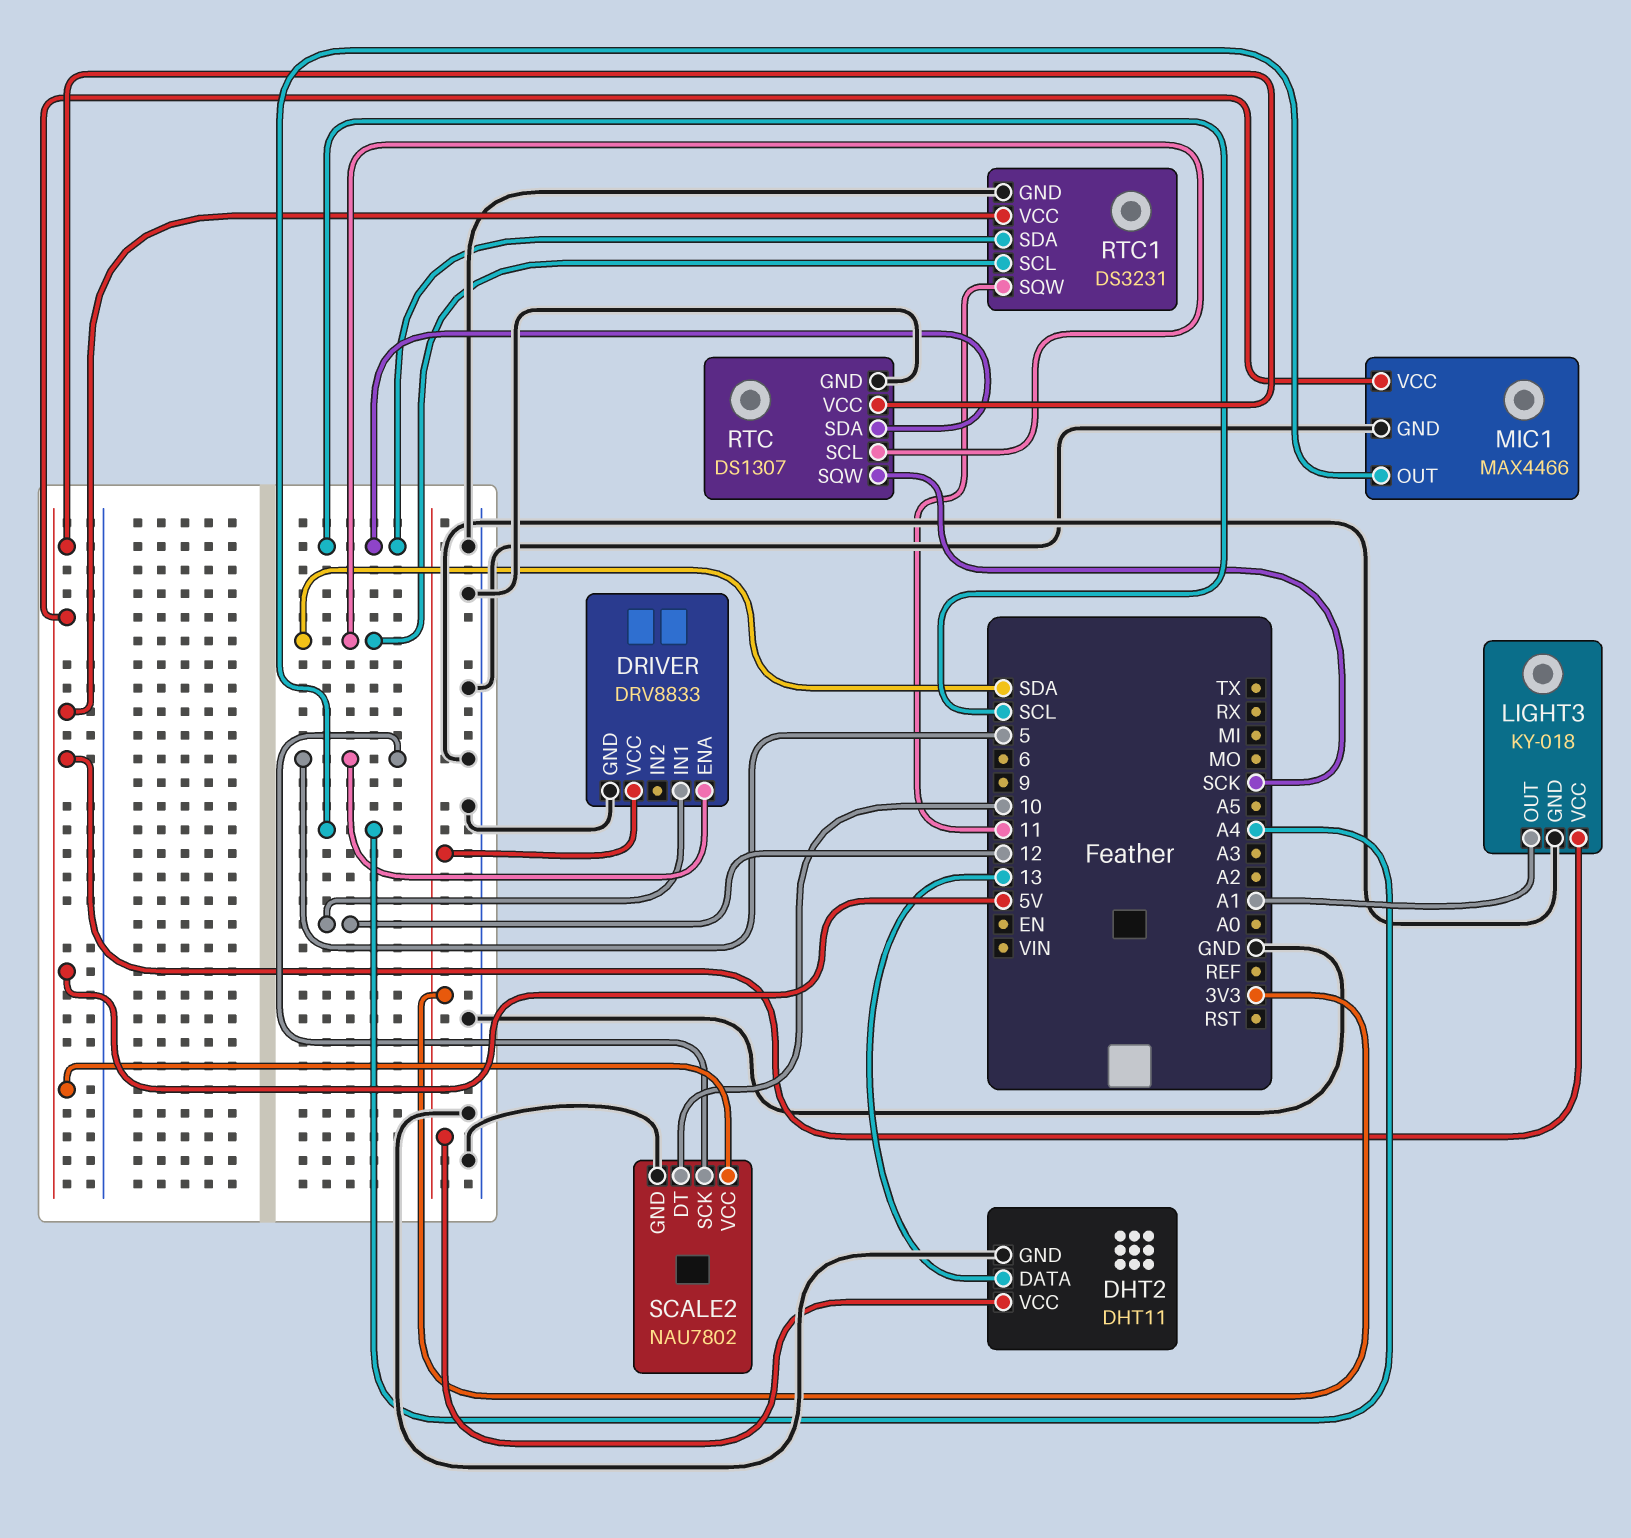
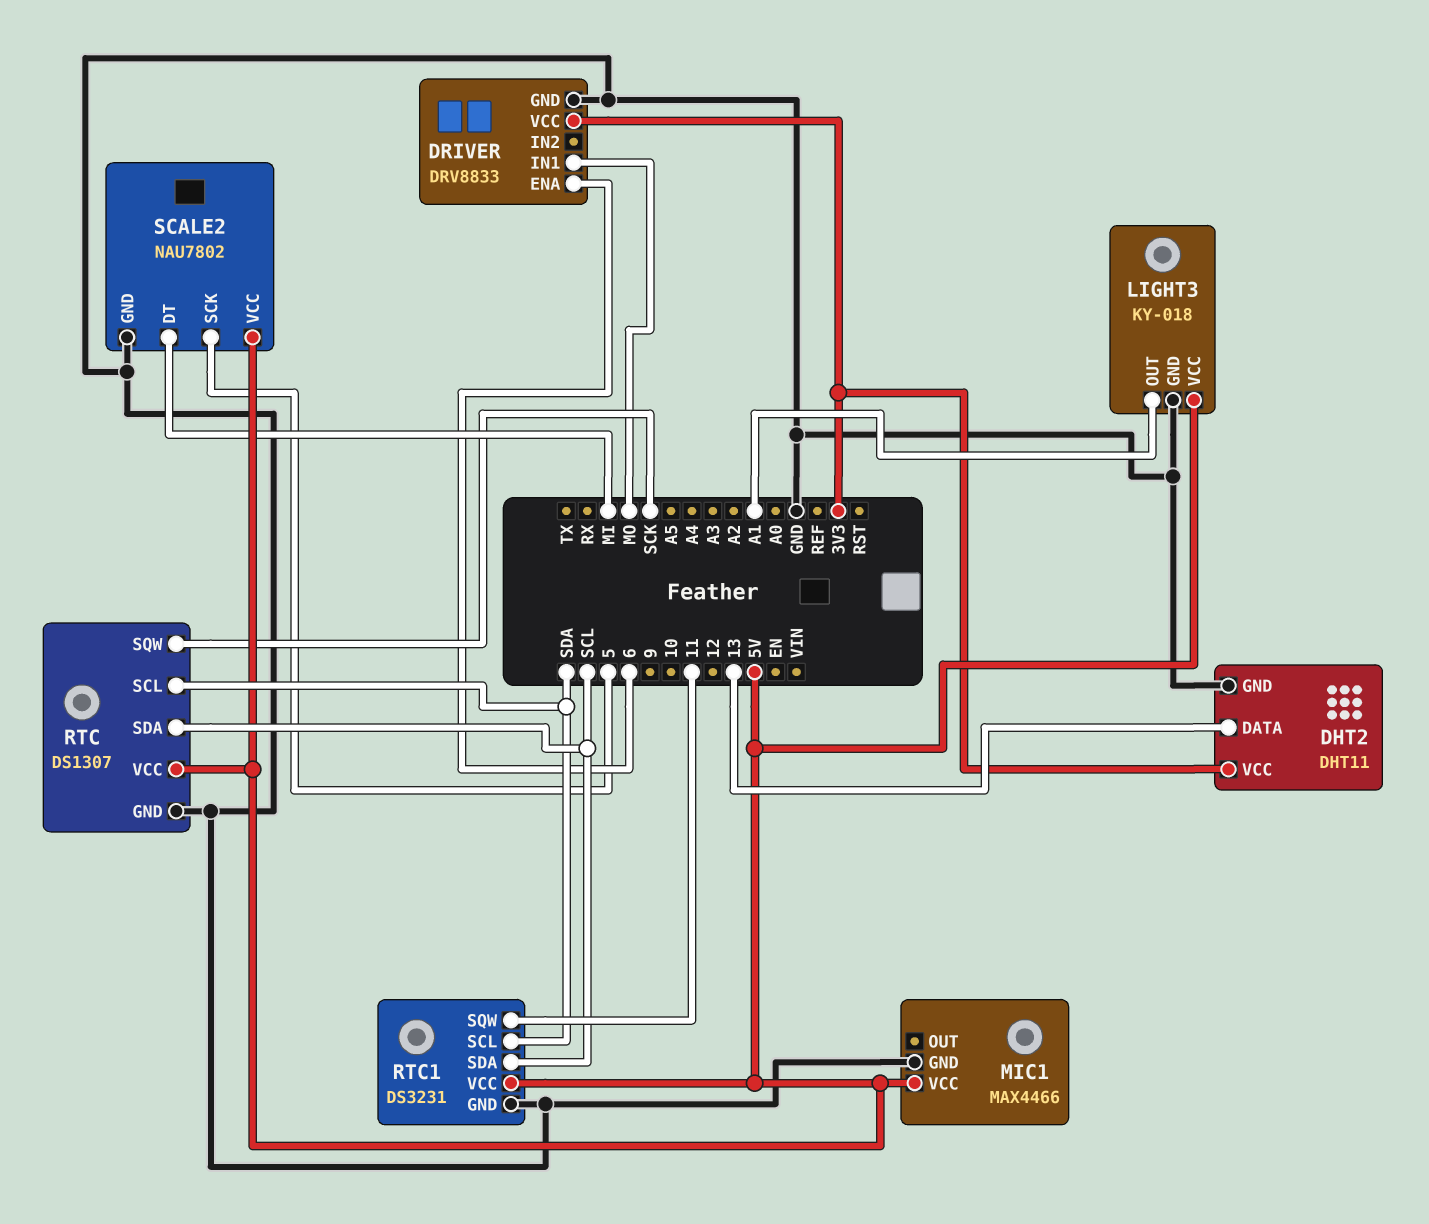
DRIVER pin ENA: 5 -> 6
DRIVER pin IN1: 12 -> MO
MIC1 pin OUT: A4 -> none
SCALE2 pin DT: 10 -> MI

